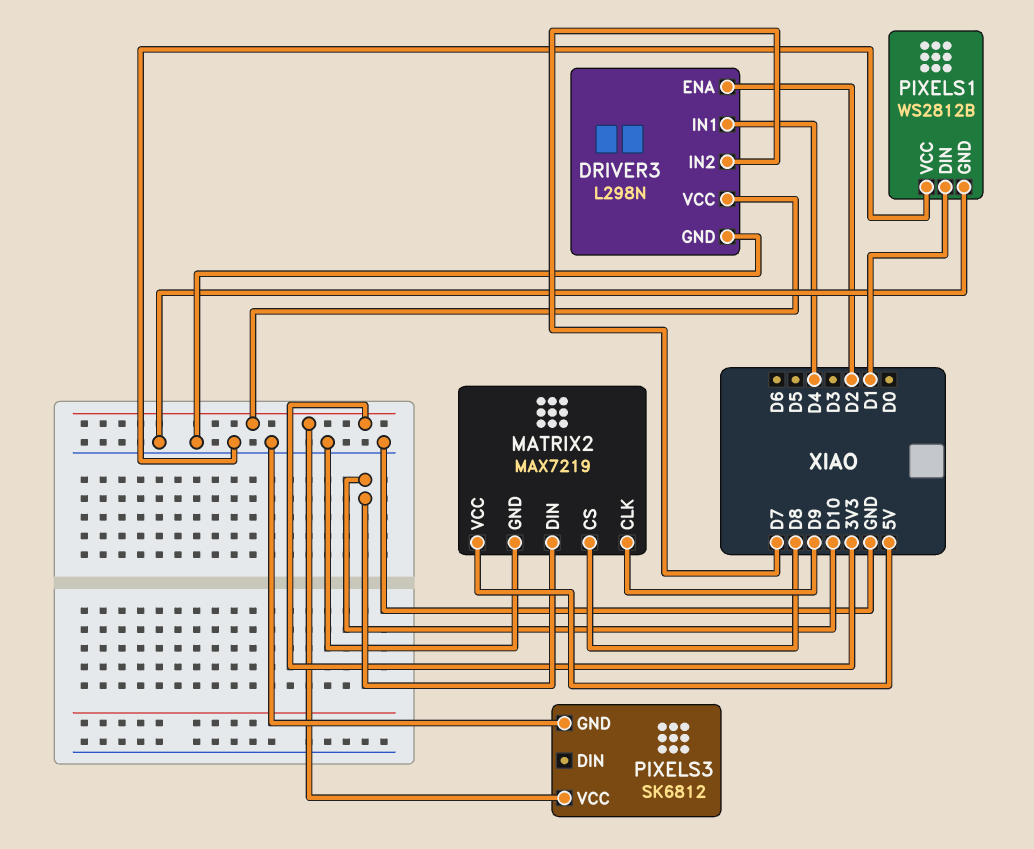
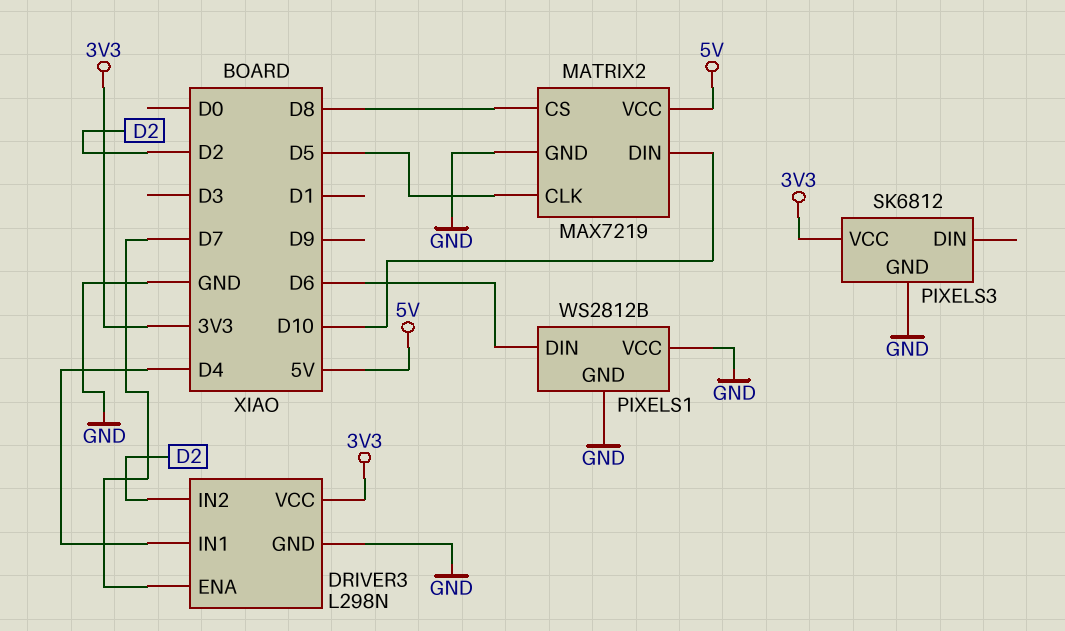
DRIVER3 pin ENA: D2 -> D7
DRIVER3 pin IN2: D7 -> D2
MATRIX2 pin CLK: D9 -> D5
PIXELS1 pin DIN: D1 -> D6

